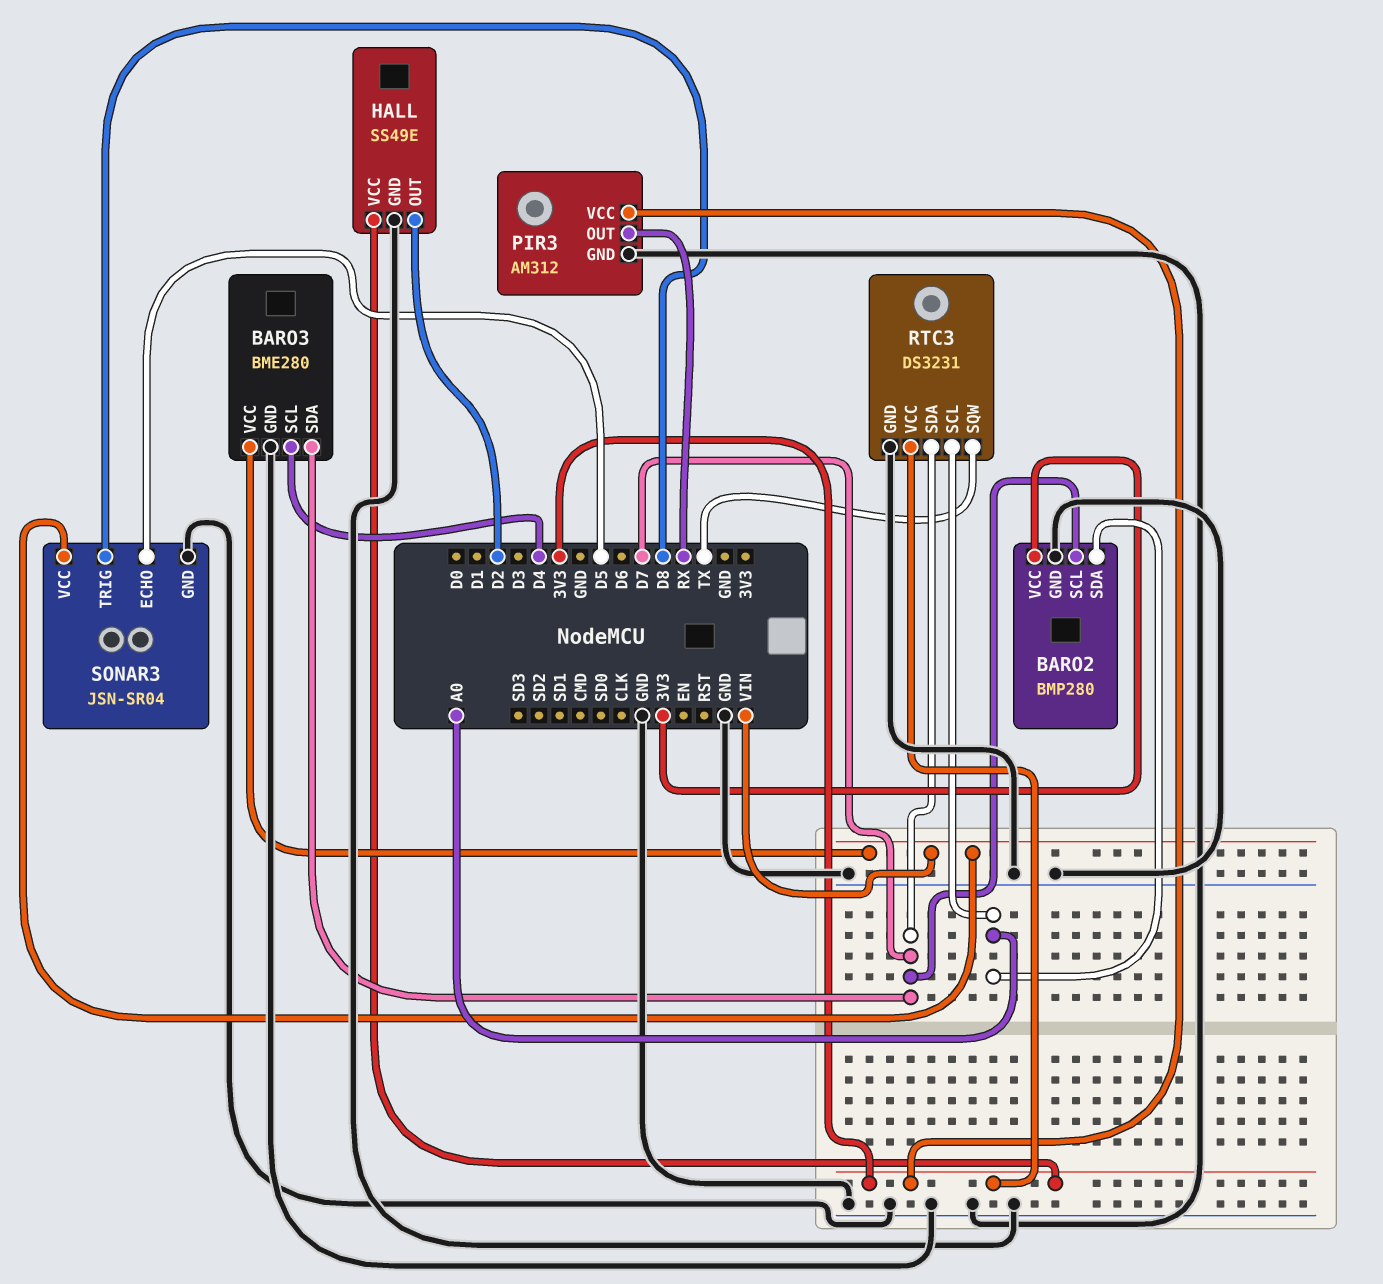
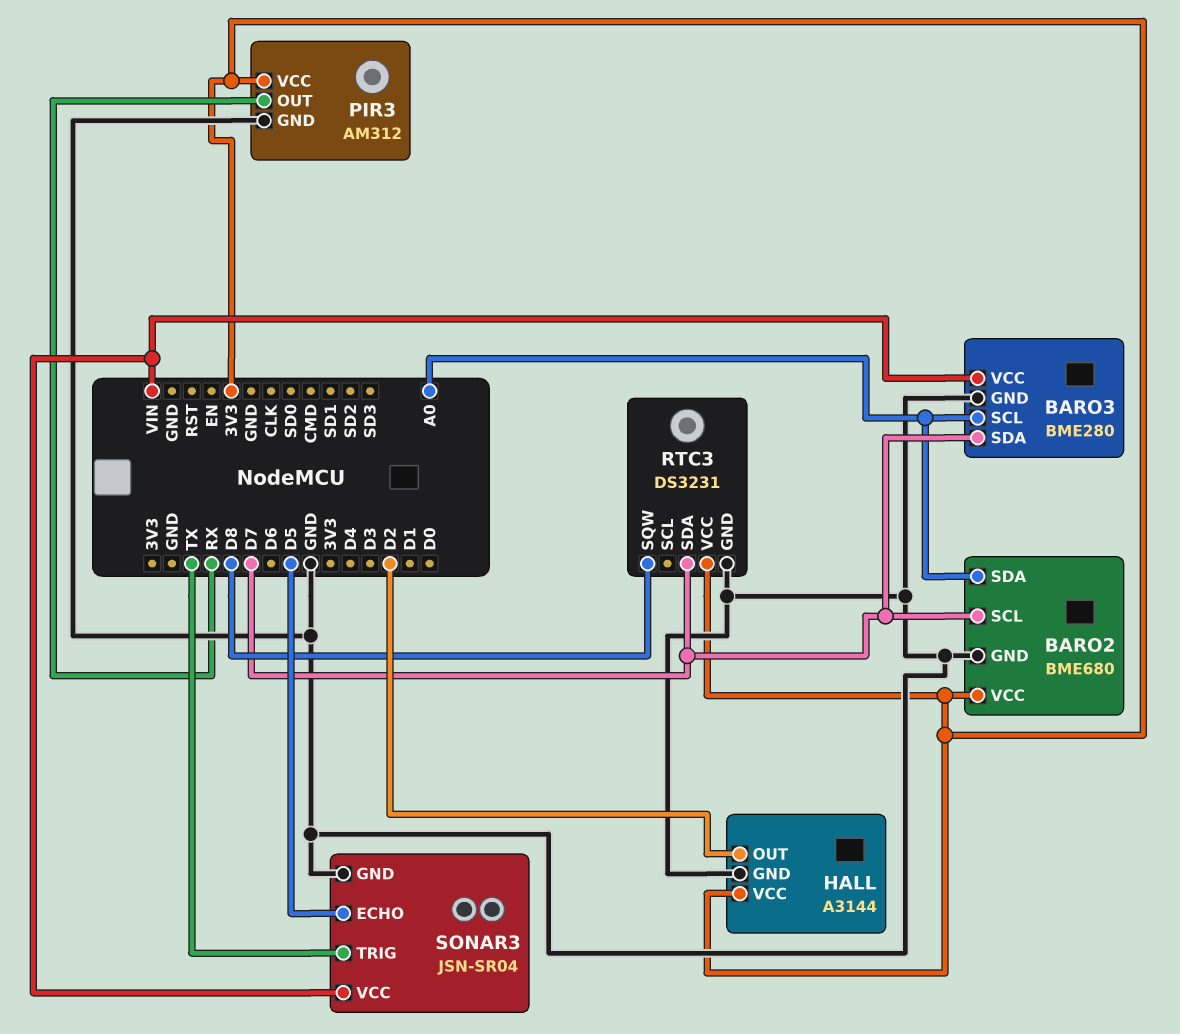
BARO2: BMP280 -> BME680
BARO3 pin SCL: D4 -> A0
HALL: SS49E -> A3144
RTC3 pin SCL: A0 -> none
RTC3 pin SQW: TX -> D8
SONAR3 pin TRIG: D8 -> TX

